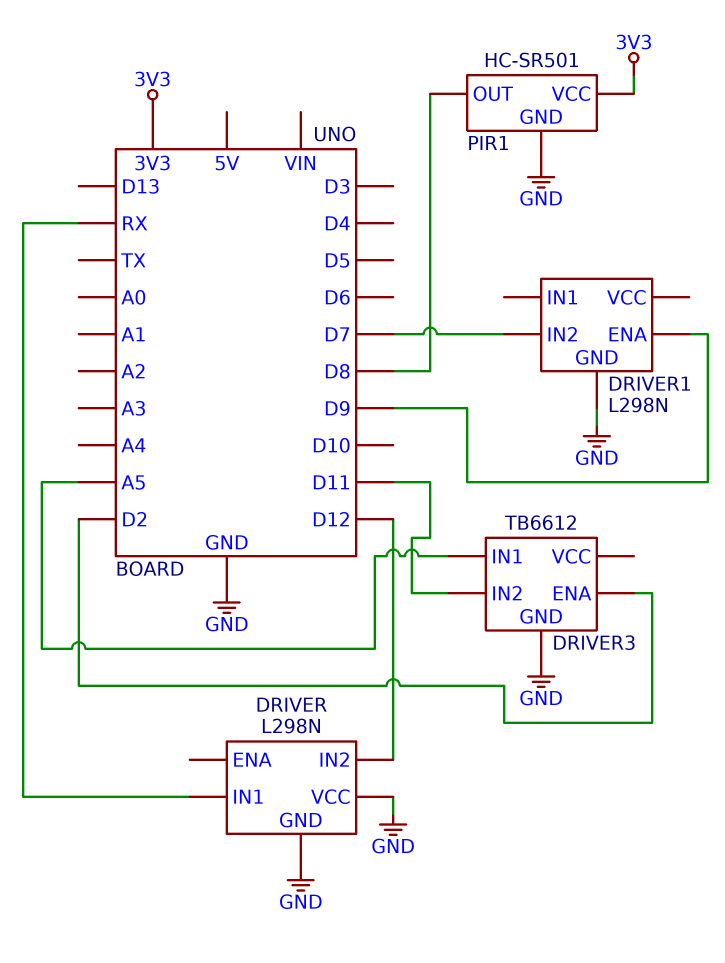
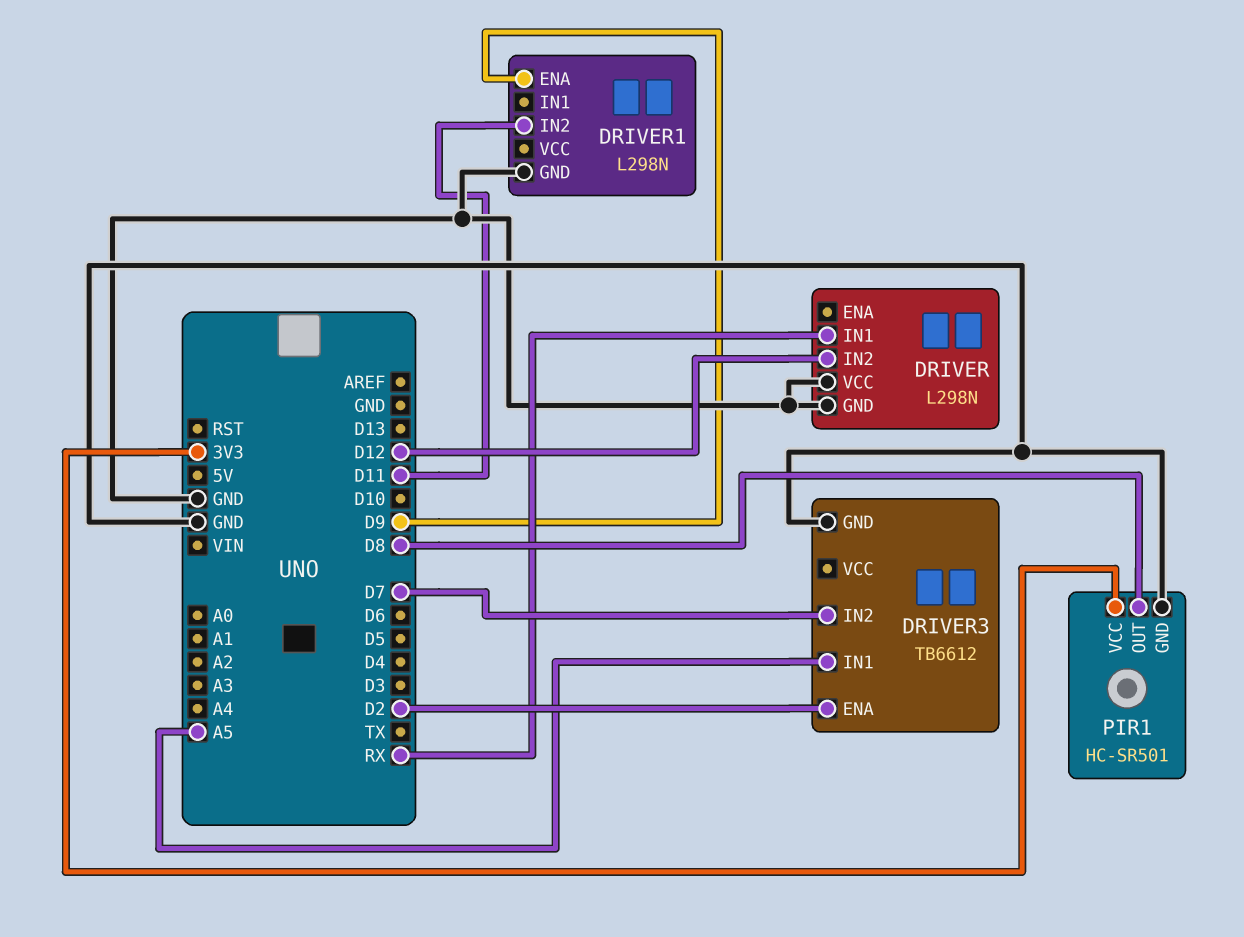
DRIVER1 pin IN2: D7 -> D11
DRIVER3 pin IN2: D11 -> D7

